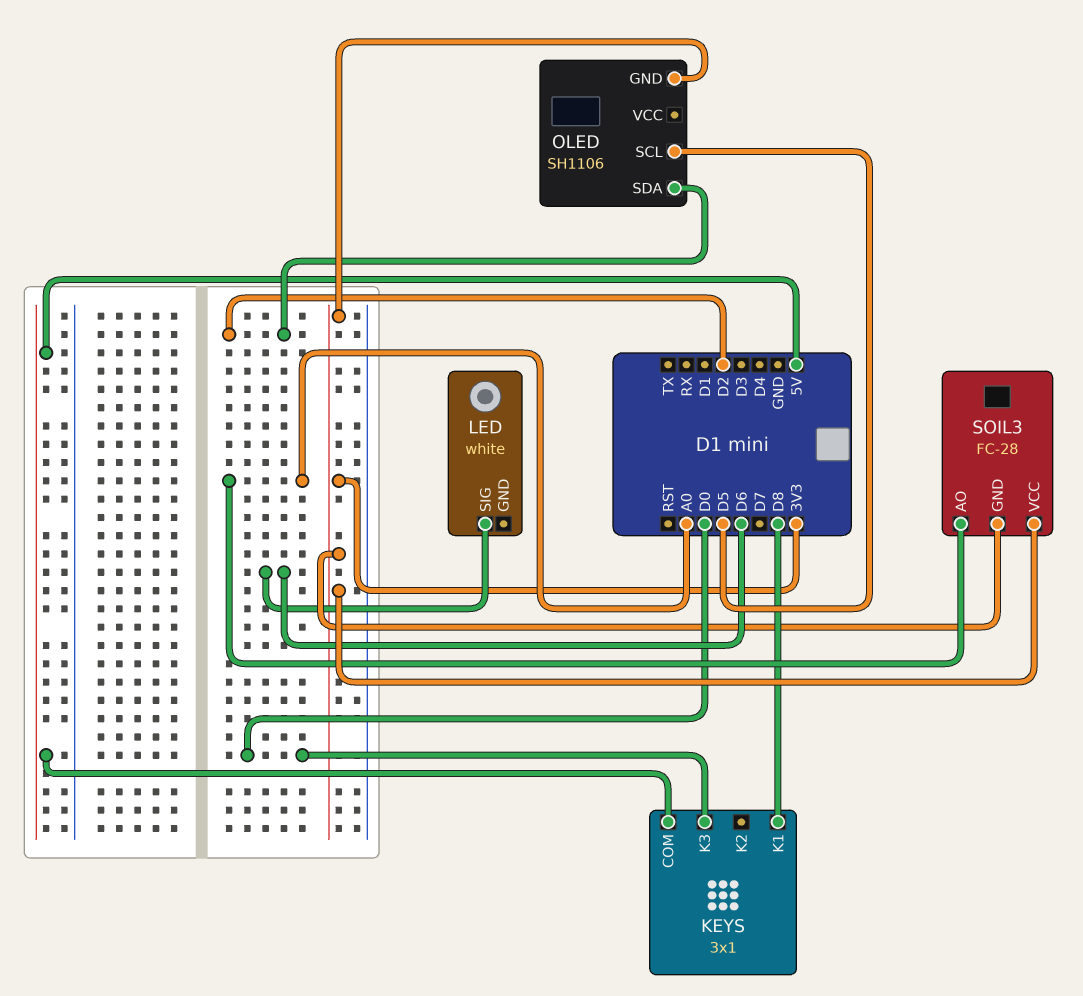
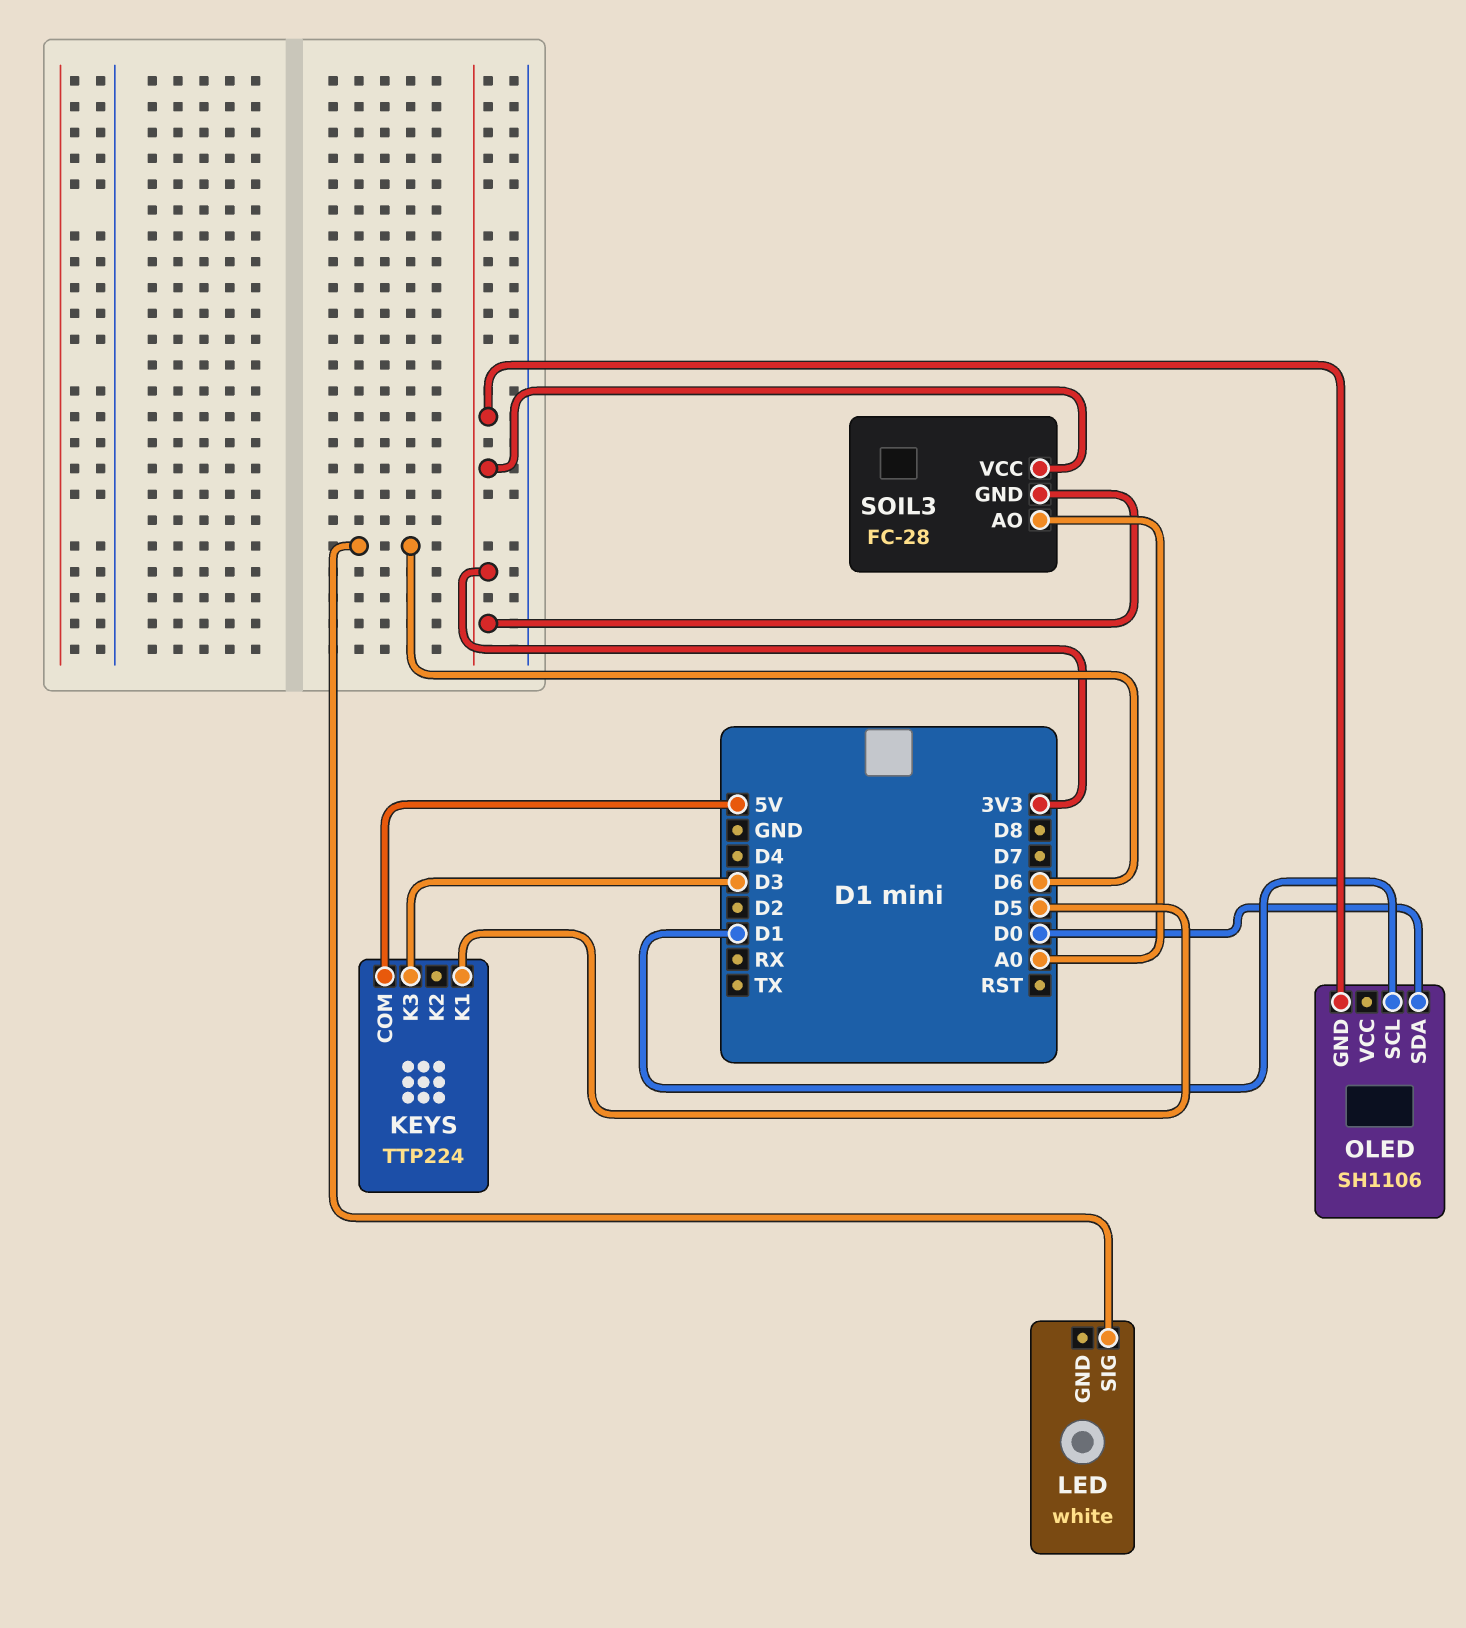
KEYS: 3x1 -> TTP224
KEYS pin K1: D8 -> D5
KEYS pin K3: D0 -> D3
OLED pin SCL: D5 -> D1
OLED pin SDA: D2 -> D0

